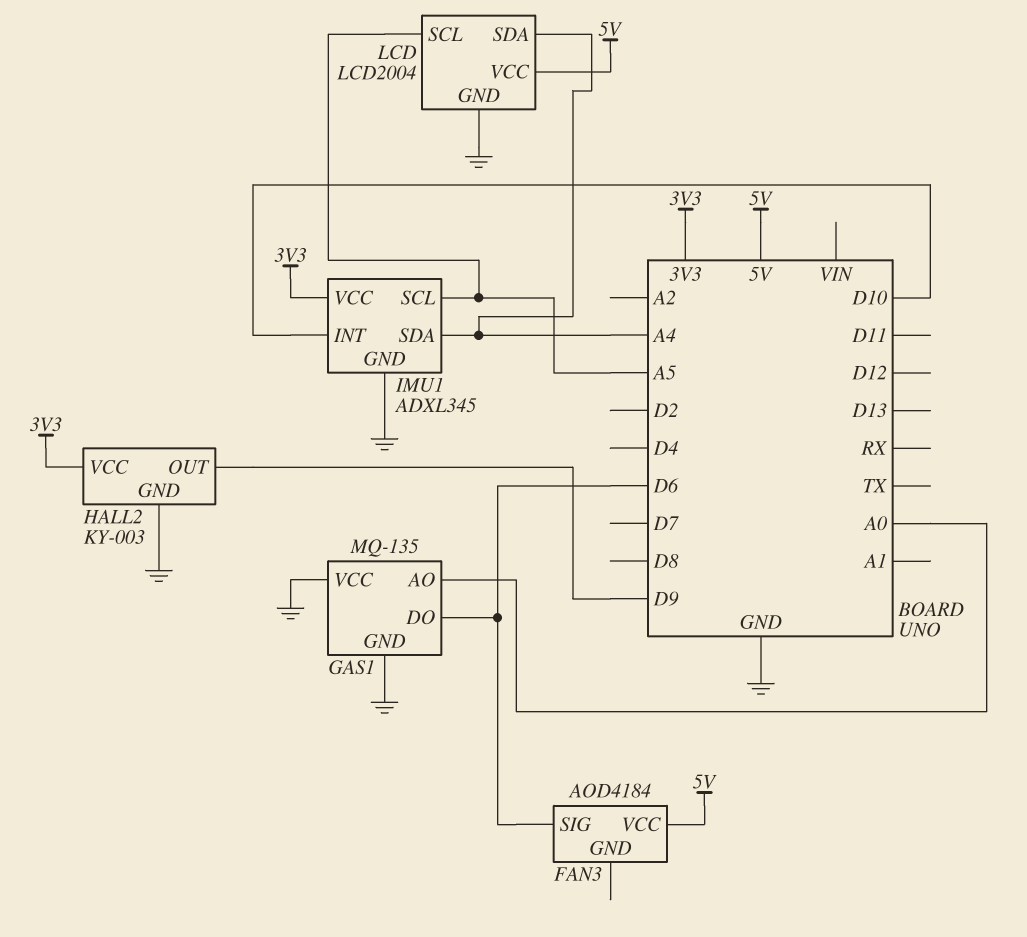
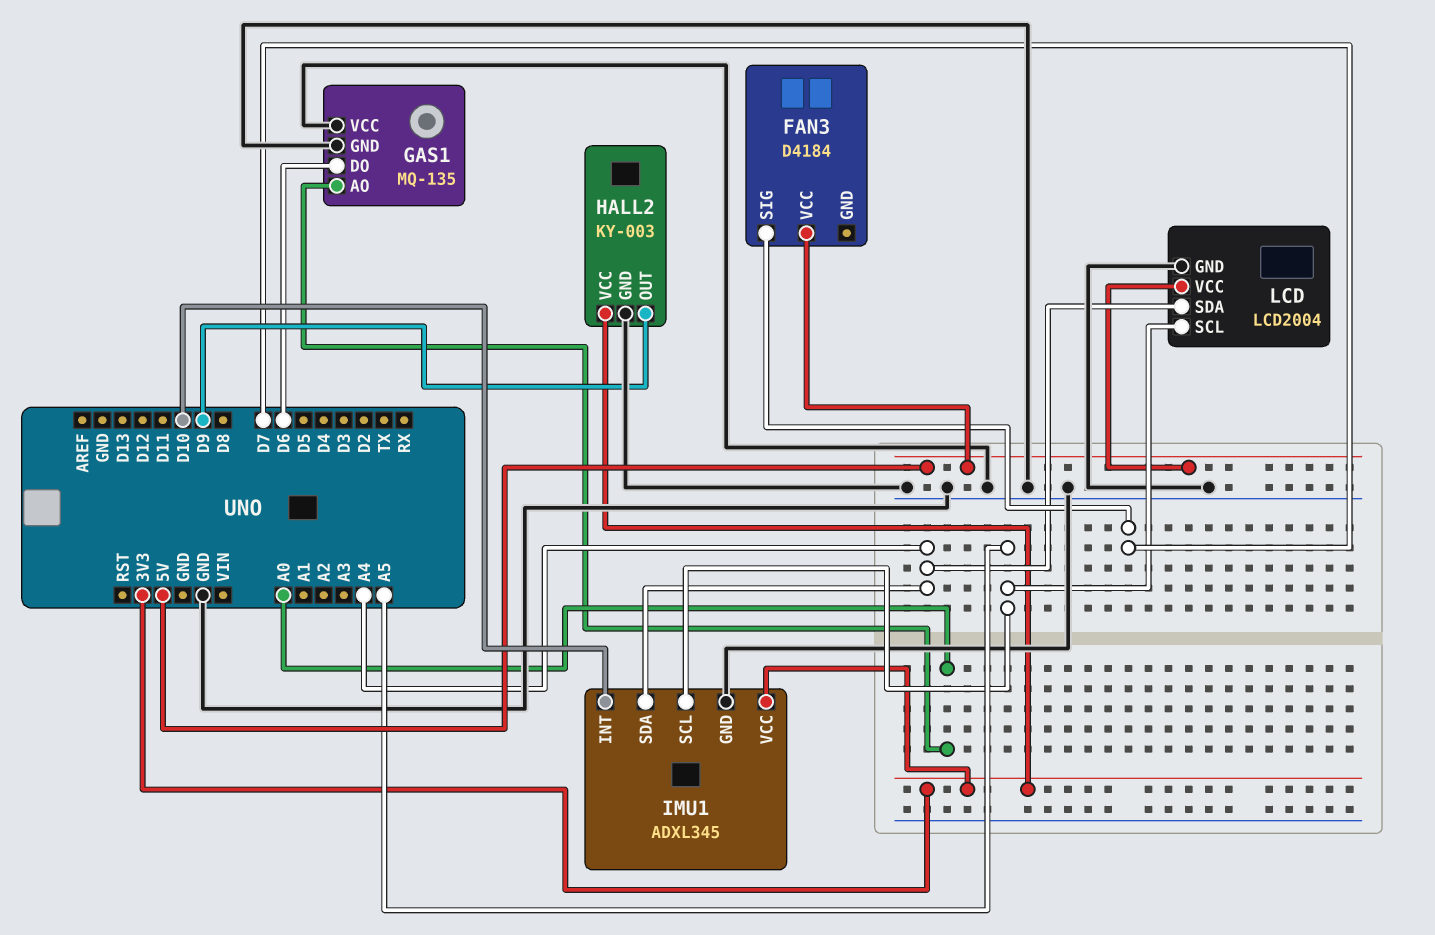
FAN3: AOD4184 -> D4184
FAN3 pin SIG: D6 -> D7

